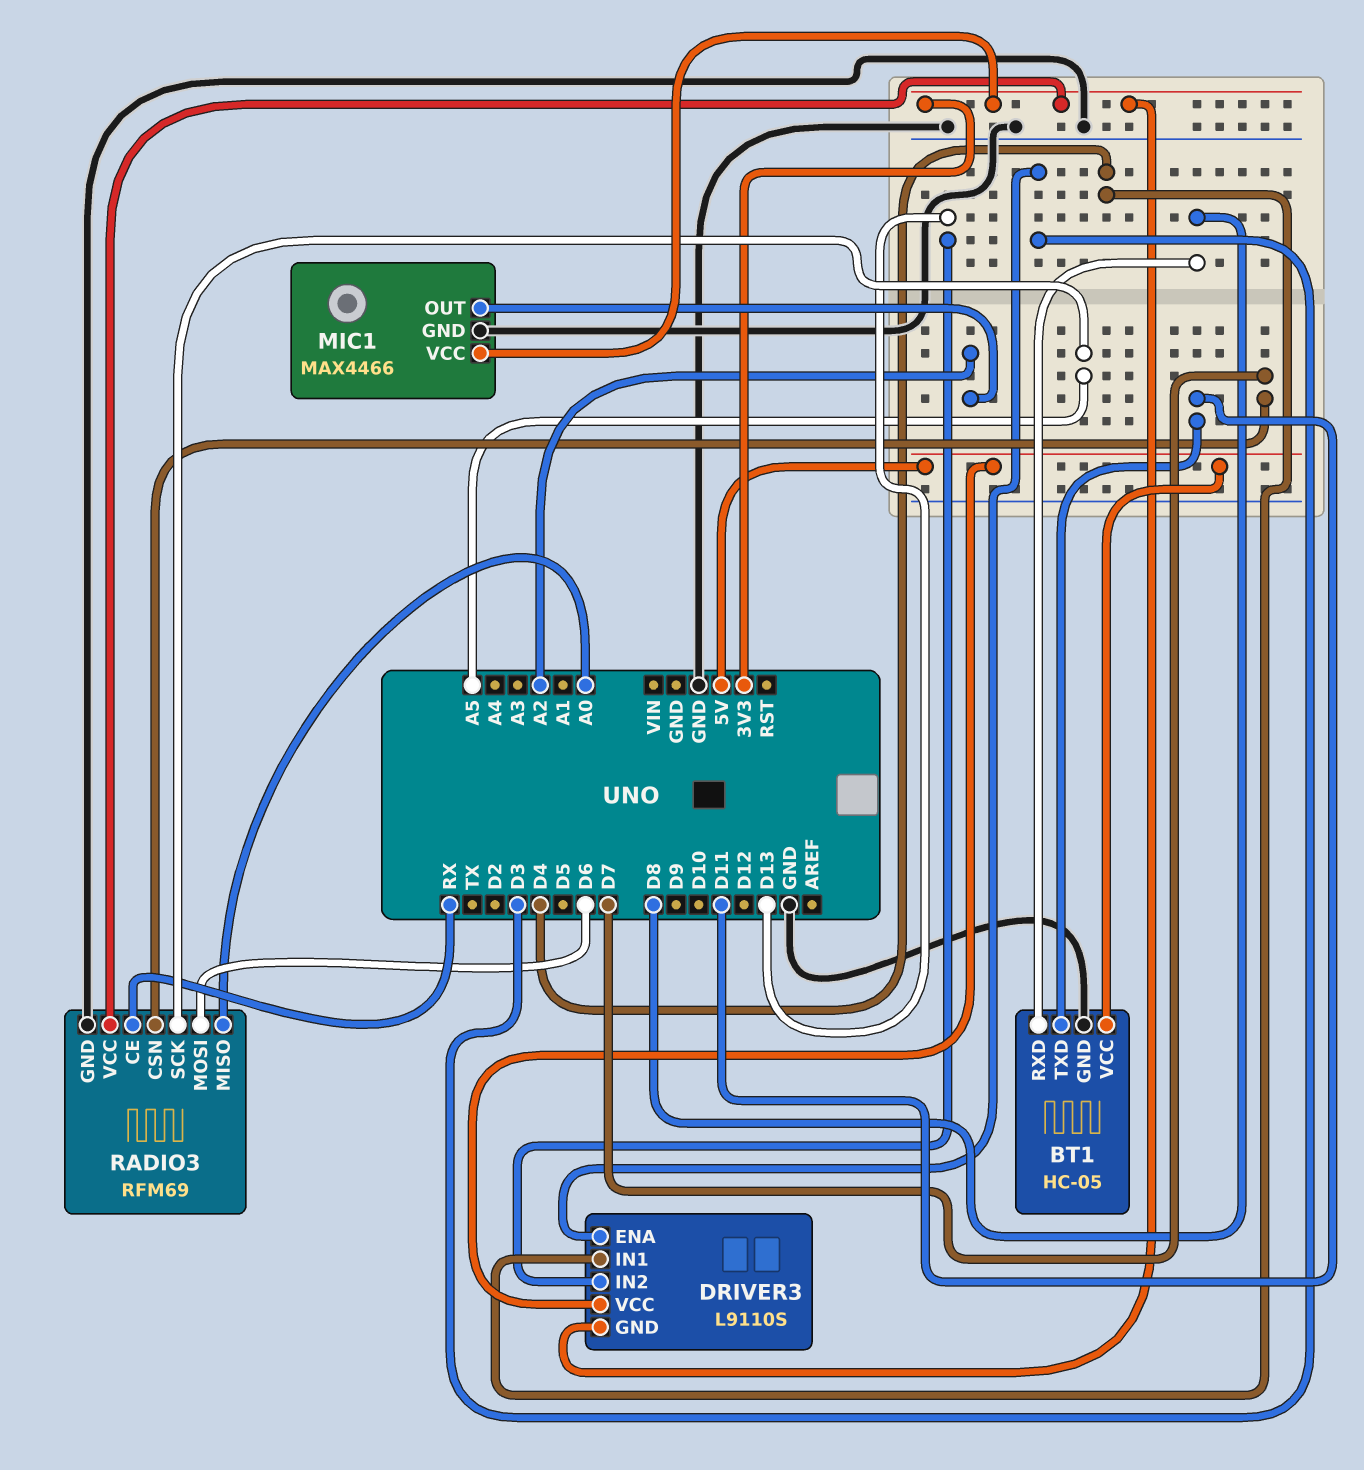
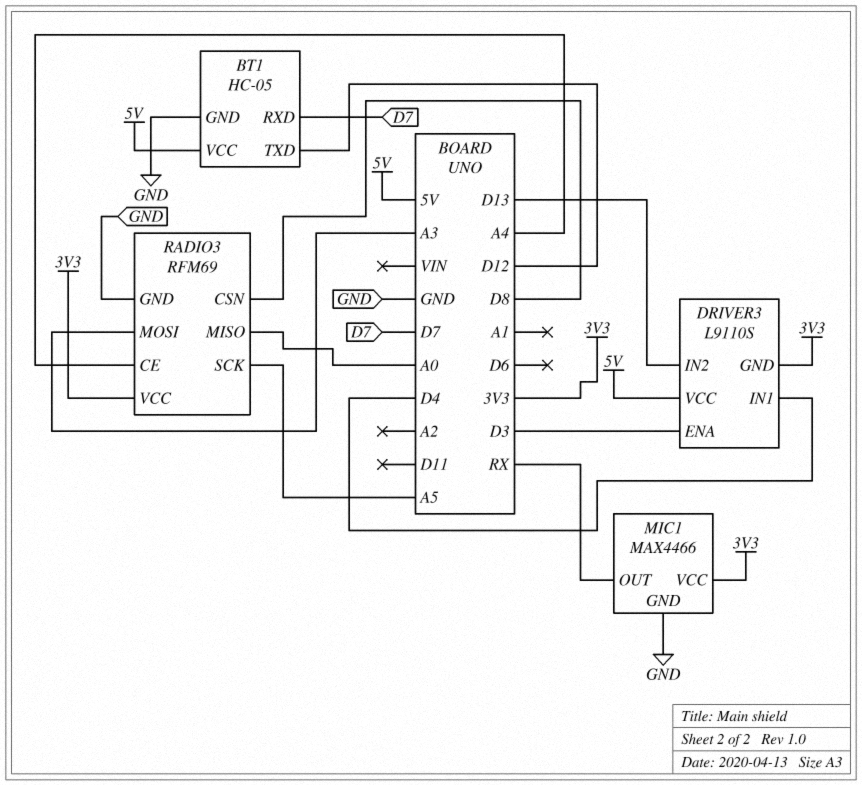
BT1 pin RXD: D8 -> D7
BT1 pin TXD: D11 -> D12
MIC1 pin OUT: A2 -> RX
RADIO3 pin CE: RX -> A4
RADIO3 pin CSN: D7 -> D8
RADIO3 pin MOSI: D6 -> A3

